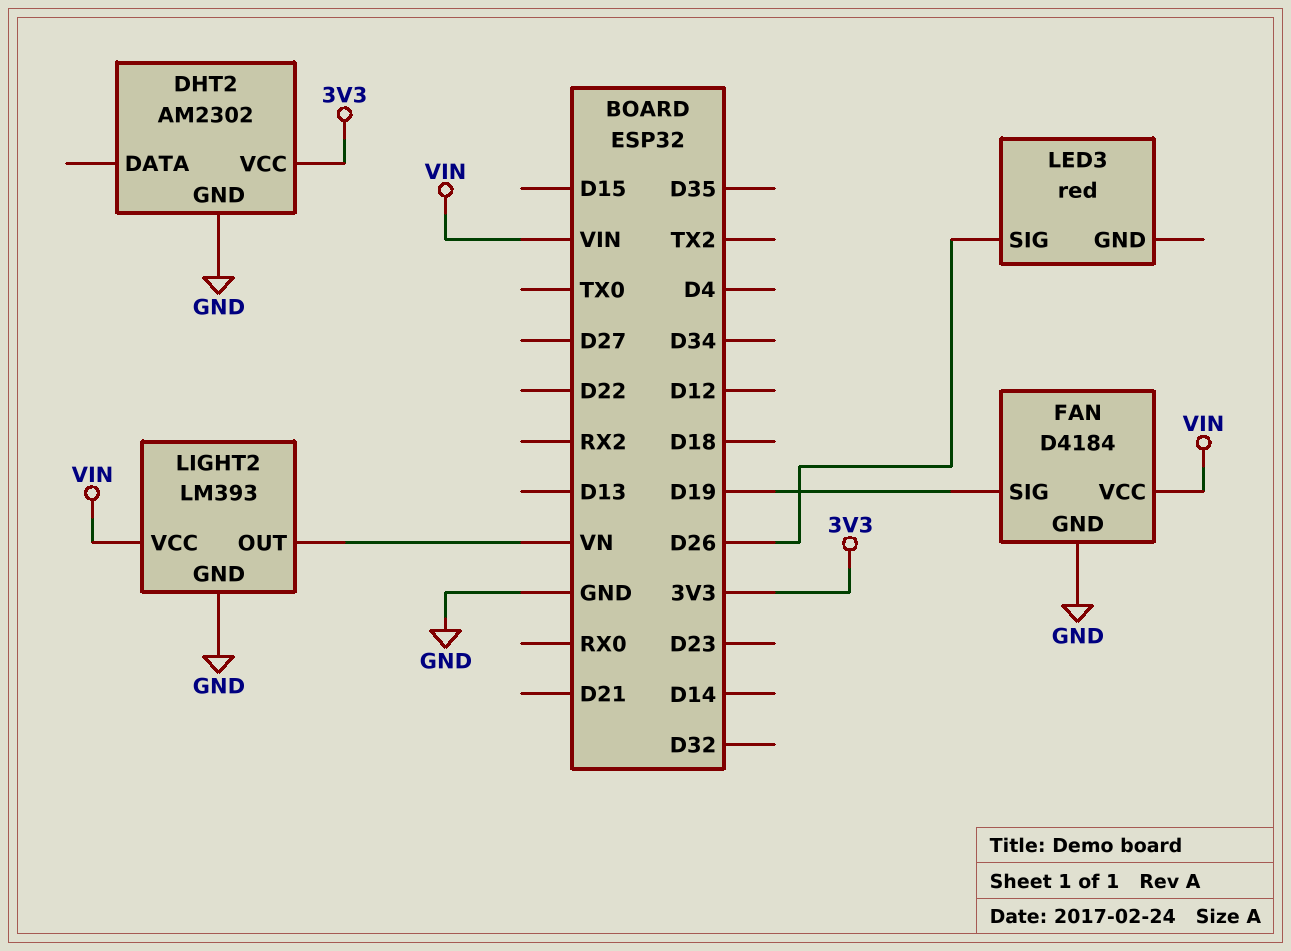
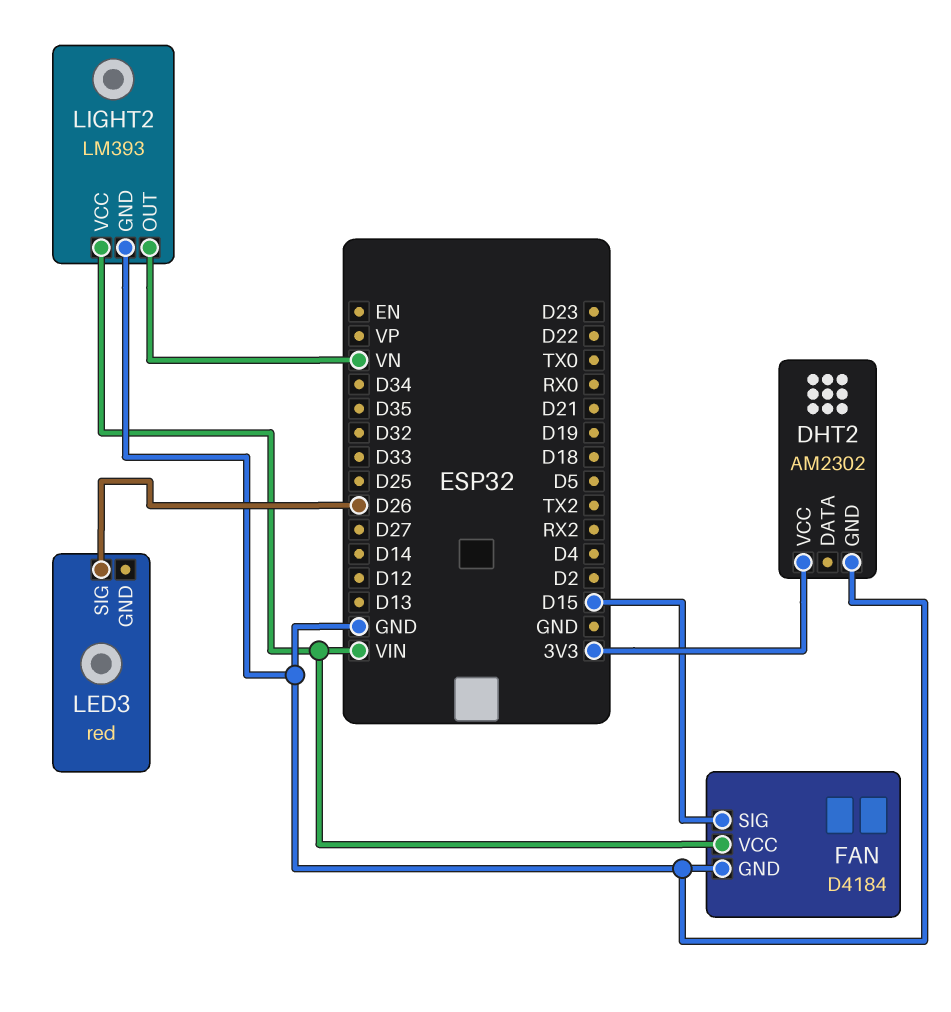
FAN pin SIG: D19 -> D15

